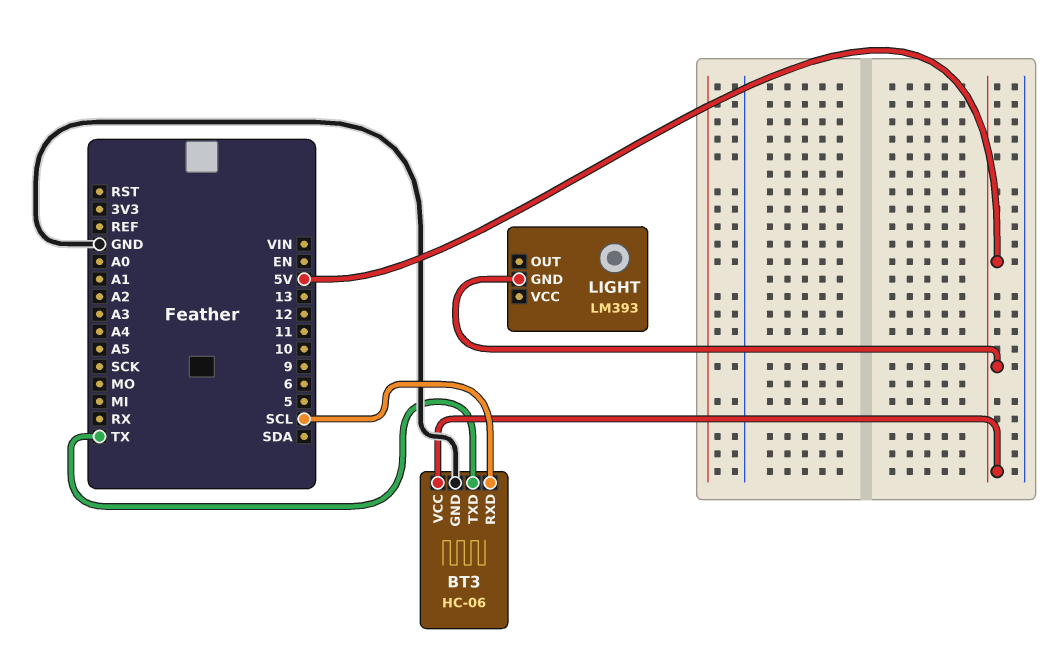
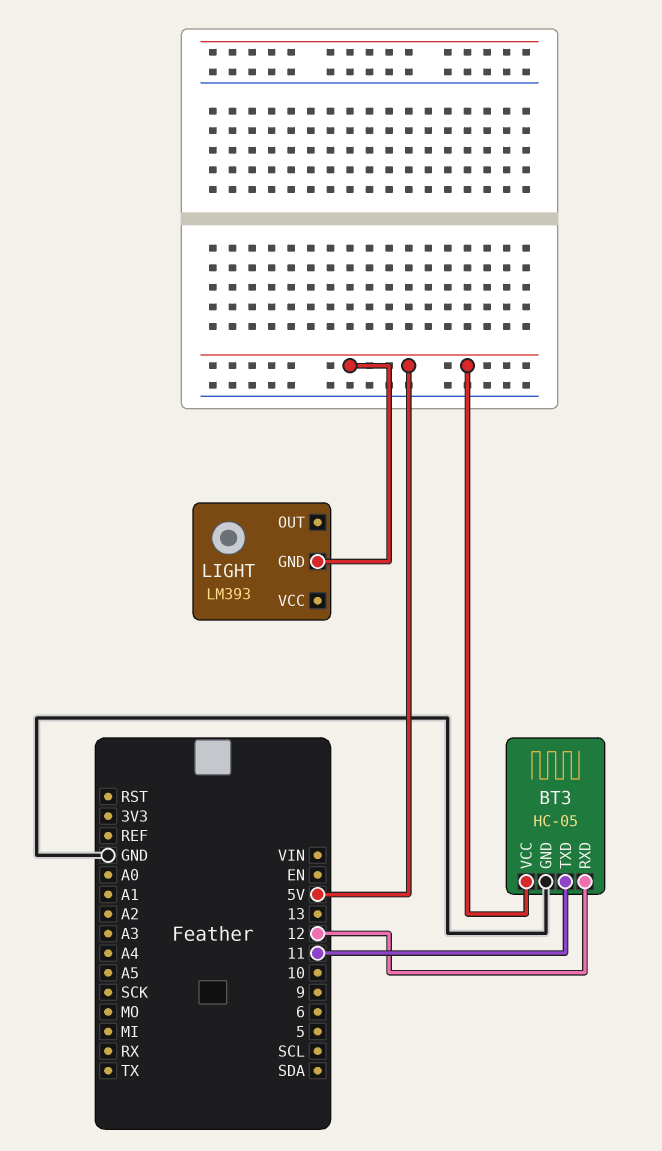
BT3: HC-06 -> HC-05
BT3 pin RXD: SCL -> 12
BT3 pin TXD: TX -> 11

